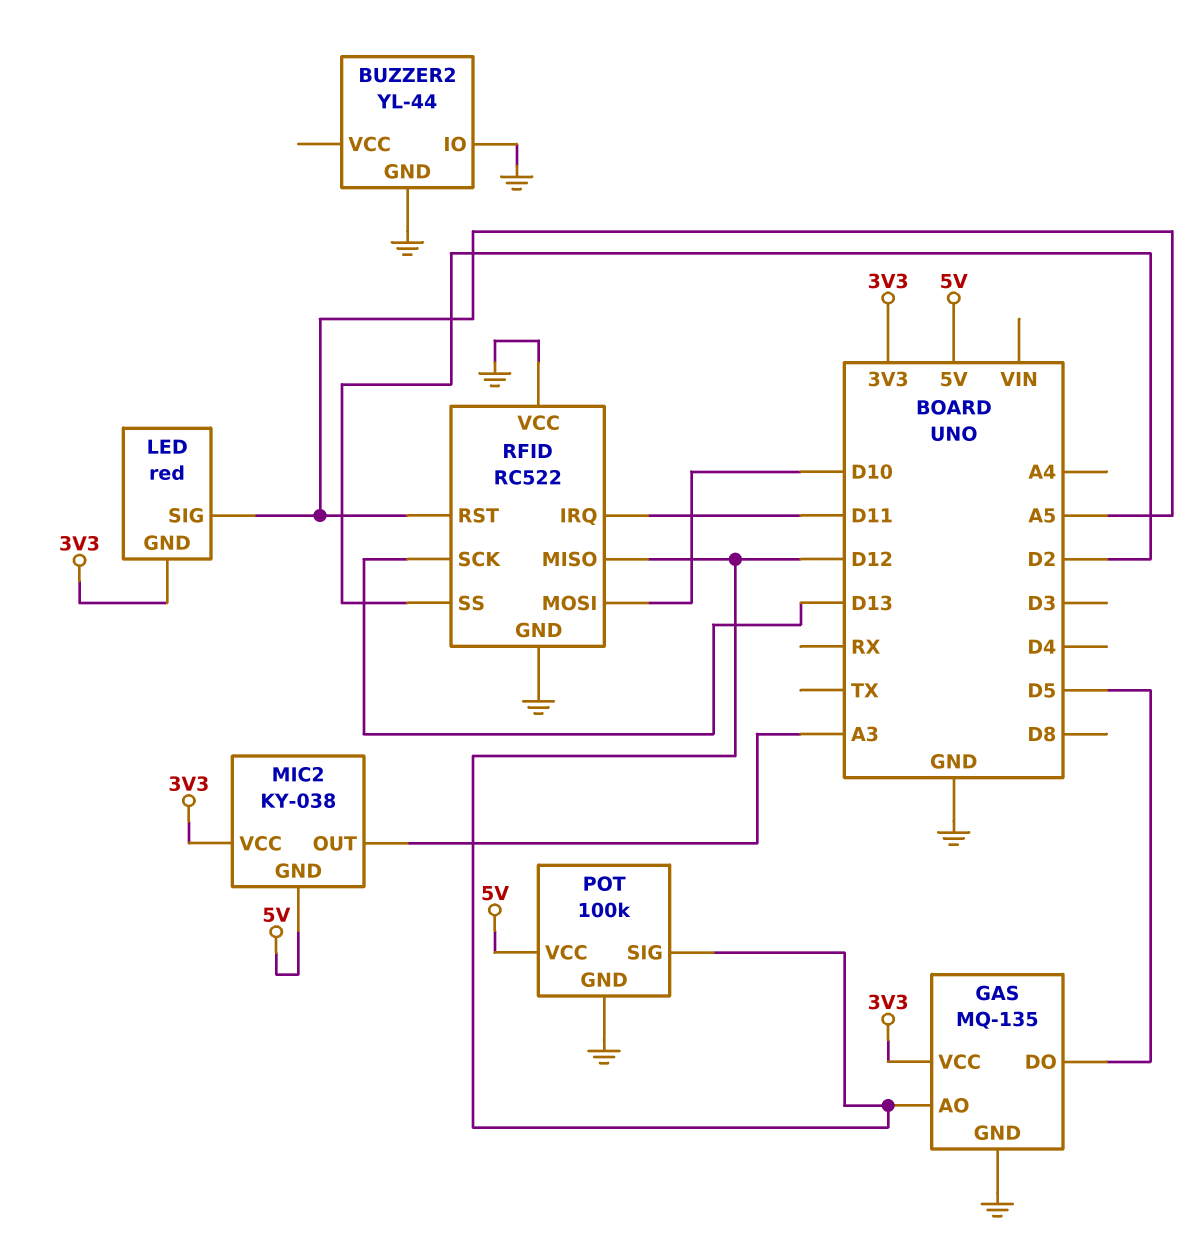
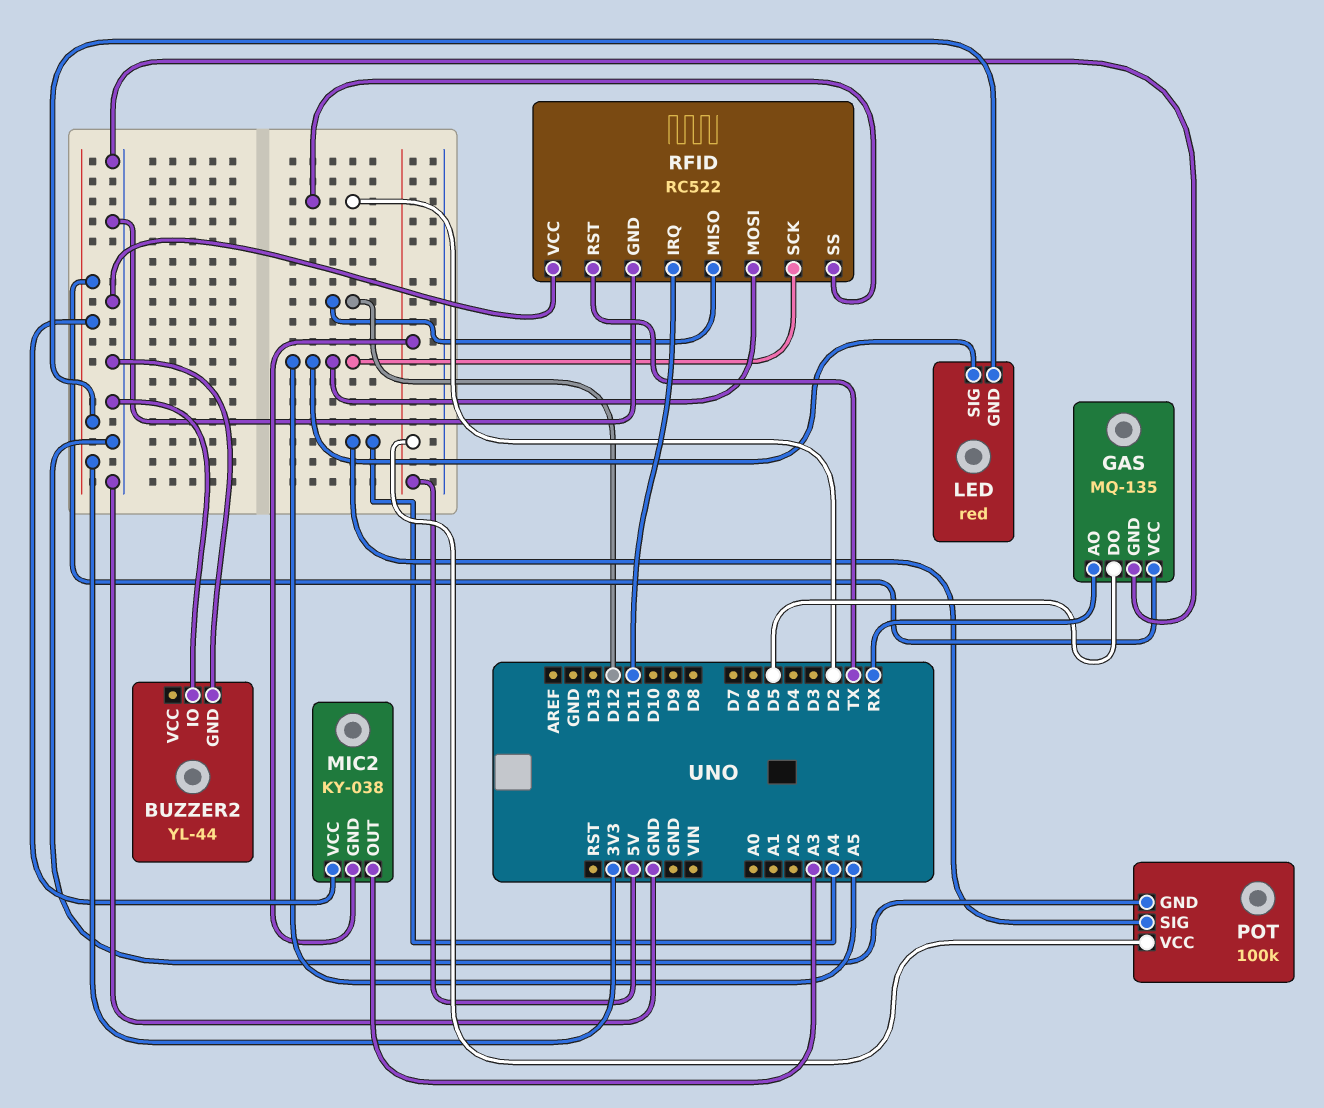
GAS pin AO: D12 -> RX
POT pin SIG: D12 -> A4
RFID pin MOSI: D10 -> A5
RFID pin RST: A5 -> TX
RFID pin SCK: D13 -> A5

